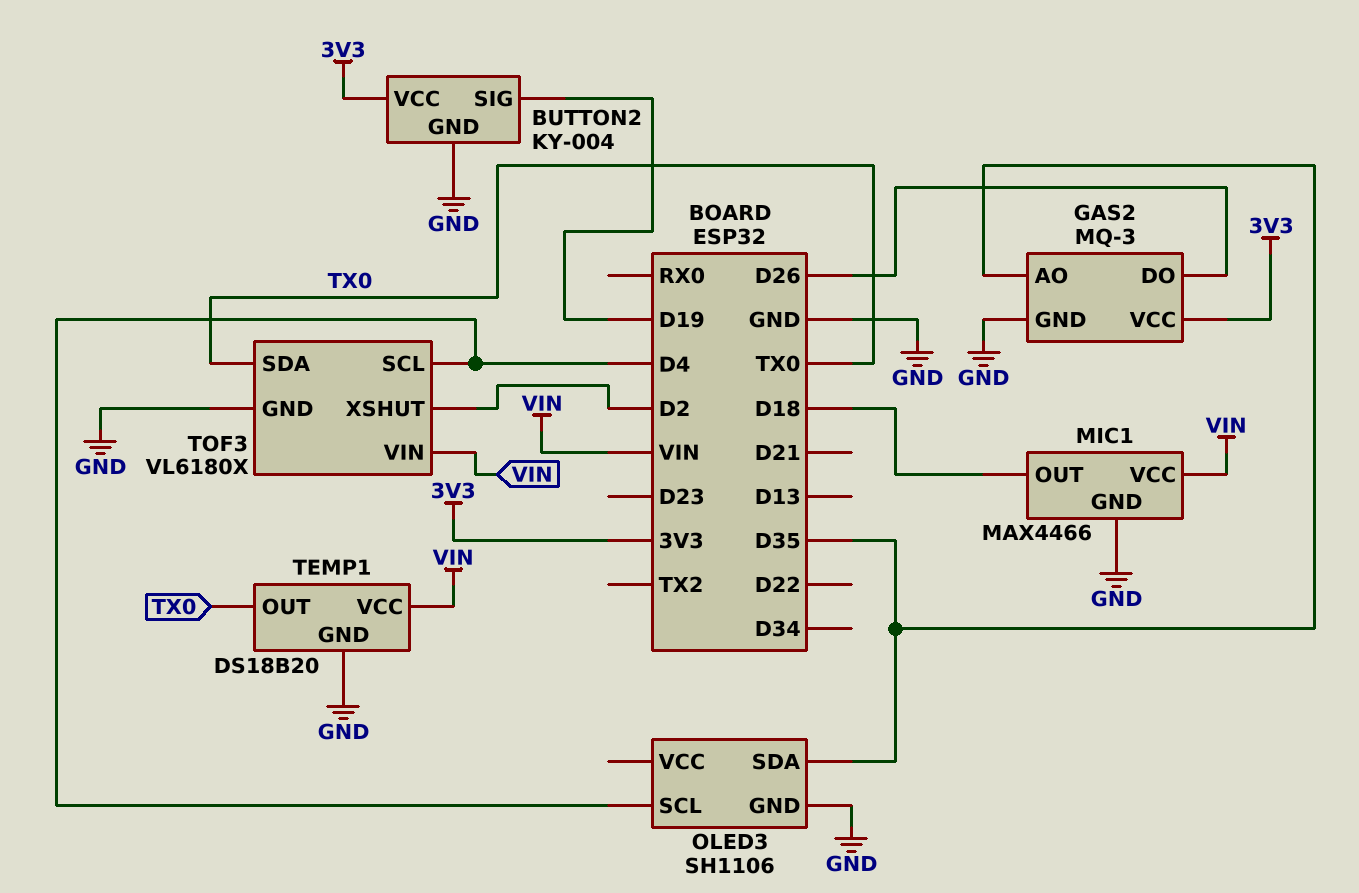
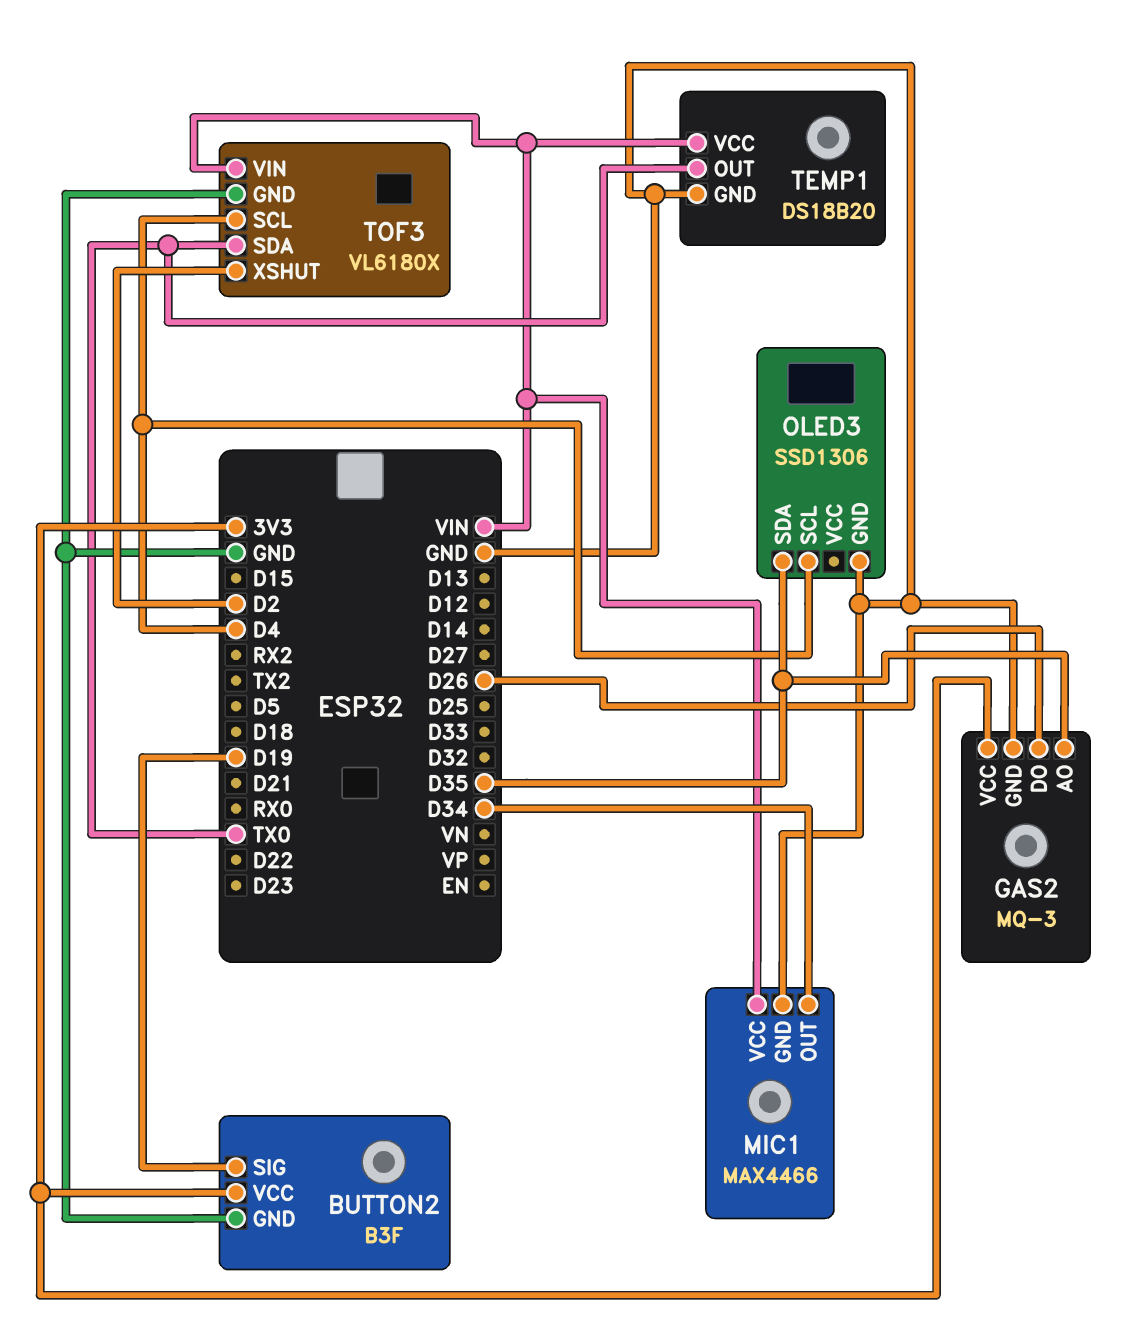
BUTTON2: KY-004 -> B3F
MIC1 pin OUT: D18 -> D34
OLED3: SH1106 -> SSD1306

